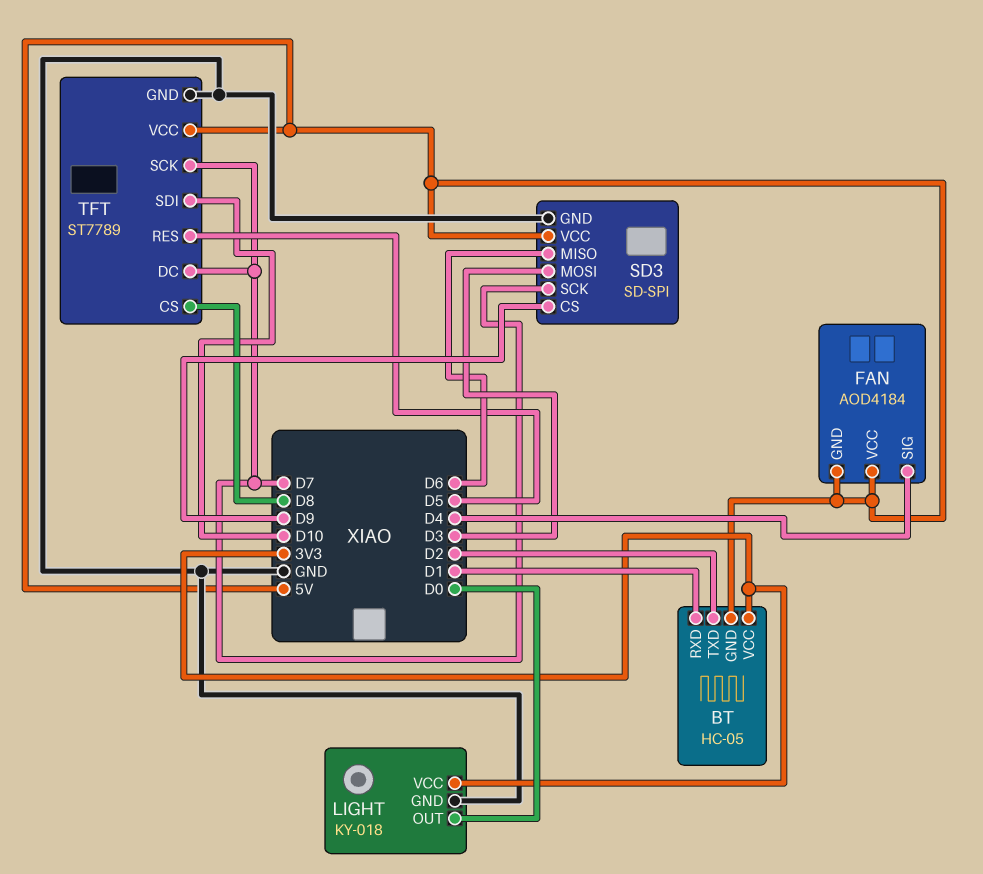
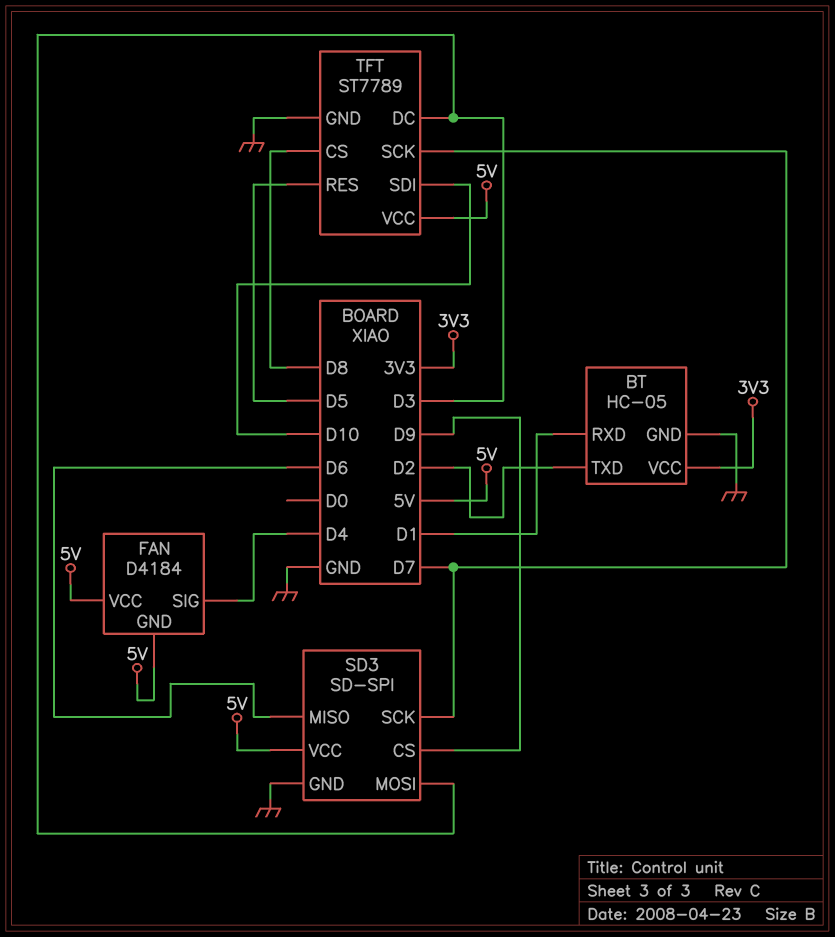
BT pin GND: 5V -> GND
FAN: AOD4184 -> D4184
LIGHT: KY-018 -> none
LIGHT pin GND: GND -> none
LIGHT pin OUT: D0 -> none
LIGHT pin VCC: 3V3 -> none
TFT pin DC: D7 -> D3

